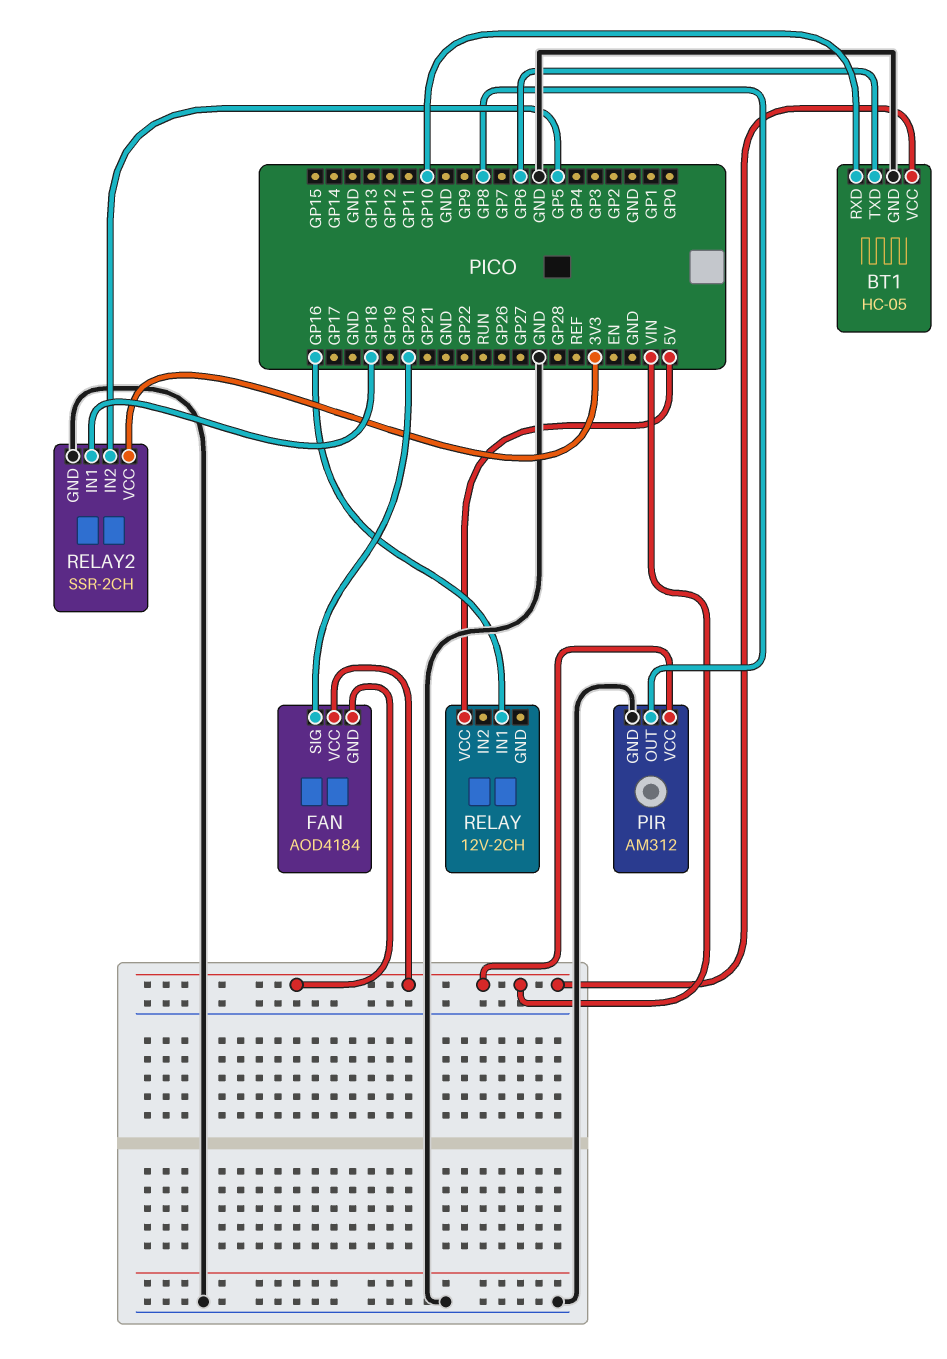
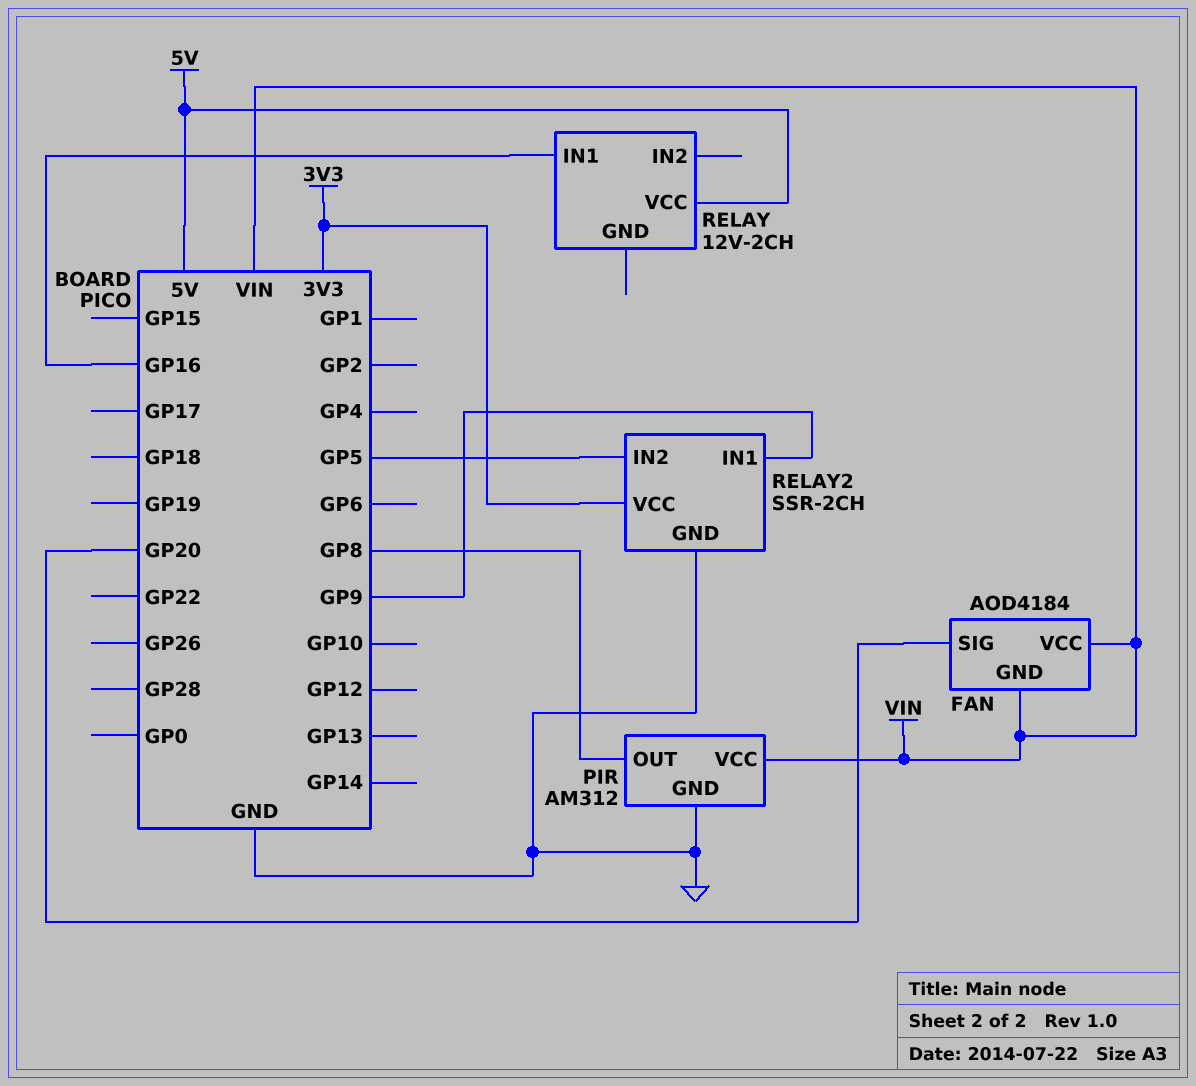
BT1: HC-05 -> none
BT1 pin GND: GND -> none
BT1 pin RXD: GP10 -> none
BT1 pin TXD: GP6 -> none
BT1 pin VCC: VIN -> none
RELAY2 pin IN1: GP18 -> GP9

